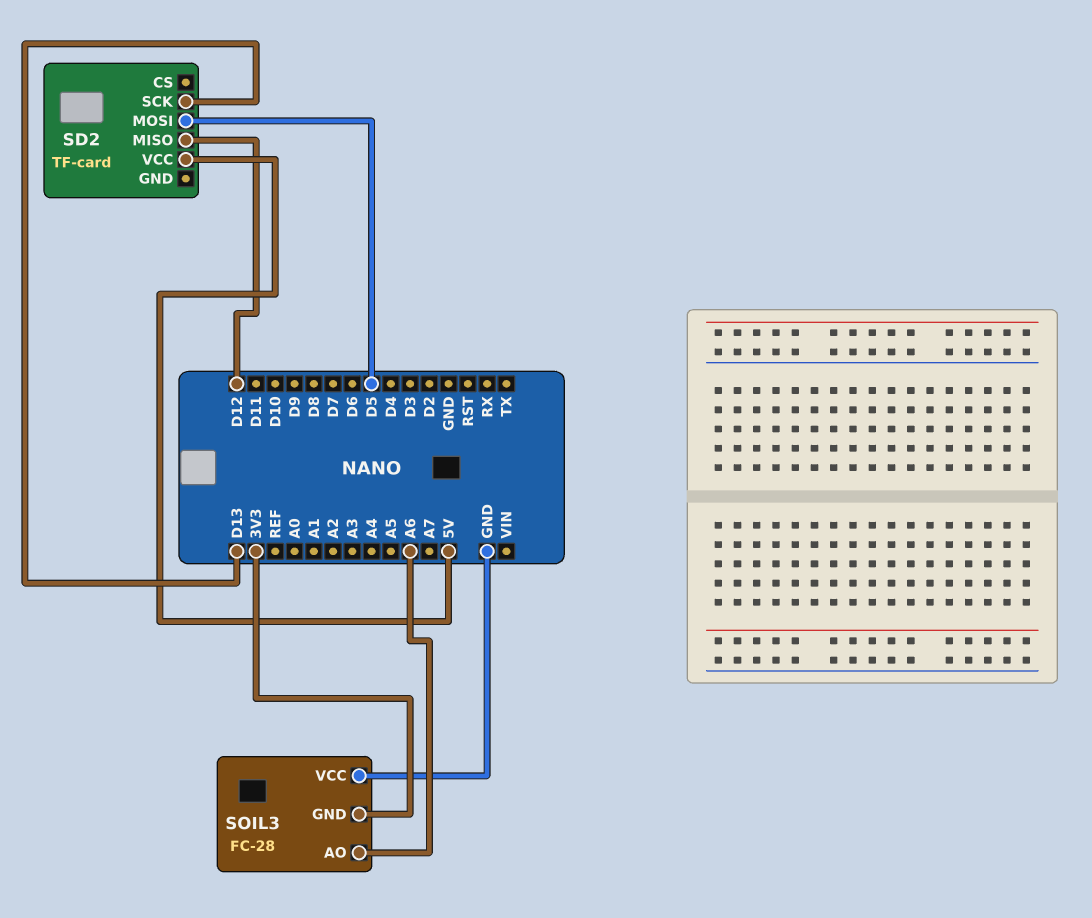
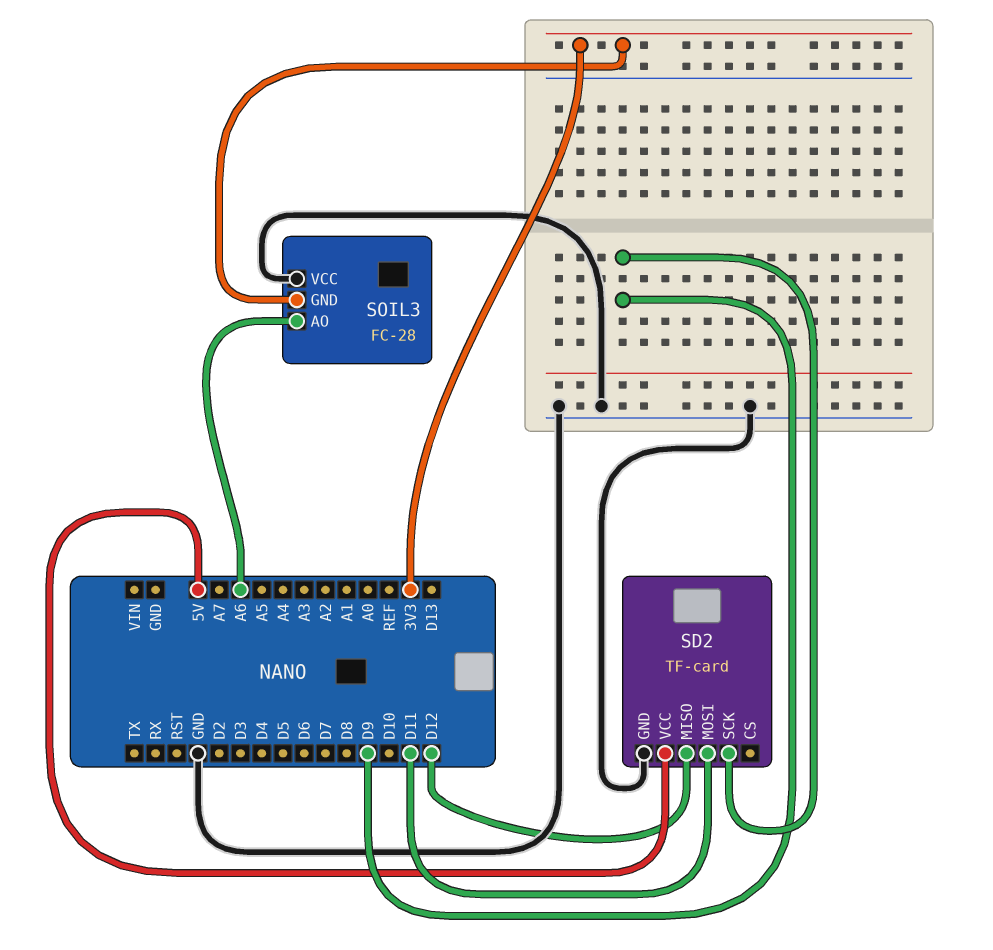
SD2 pin GND: none -> GND
SD2 pin MOSI: D5 -> D11
SD2 pin SCK: D13 -> D9

